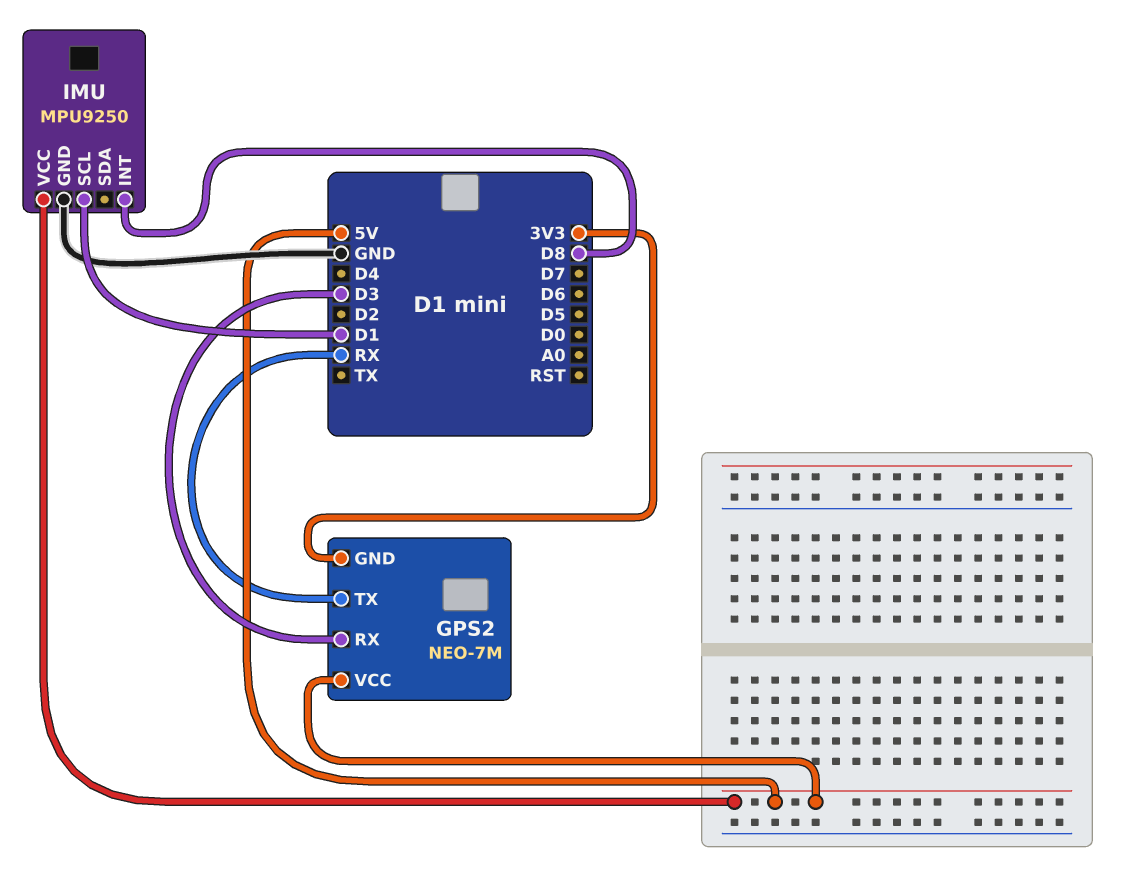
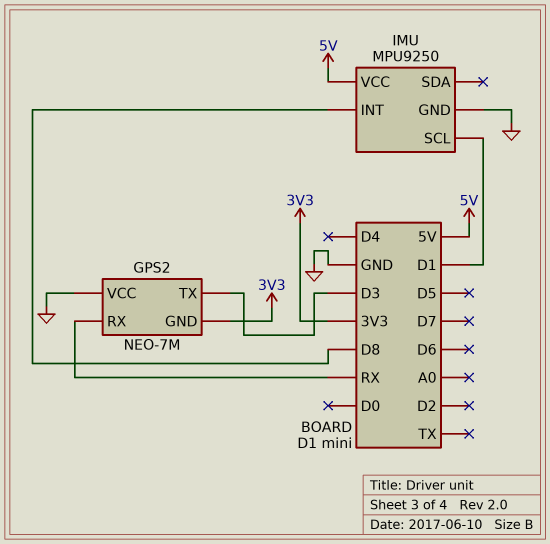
GPS2 pin RX: D3 -> RX
GPS2 pin TX: RX -> D3
GPS2 pin VCC: 5V -> GND

